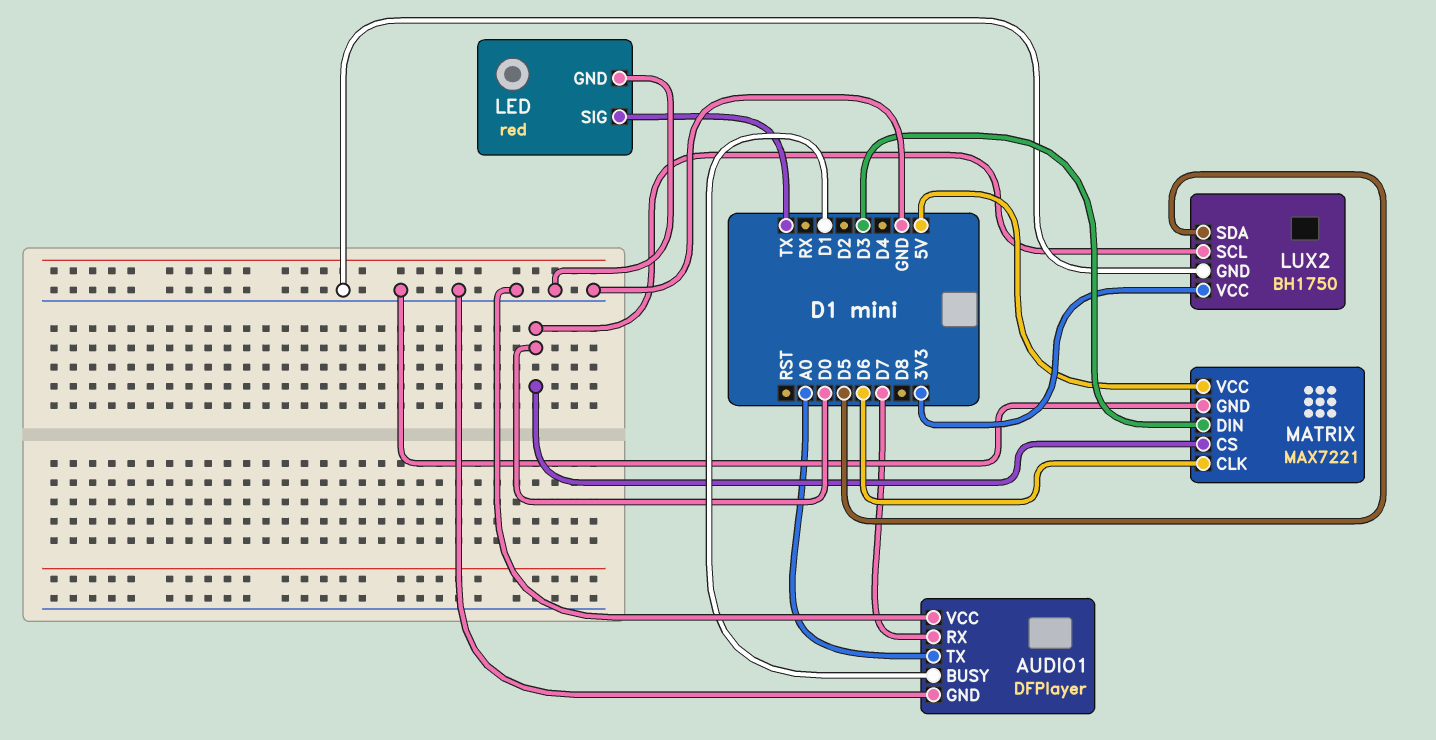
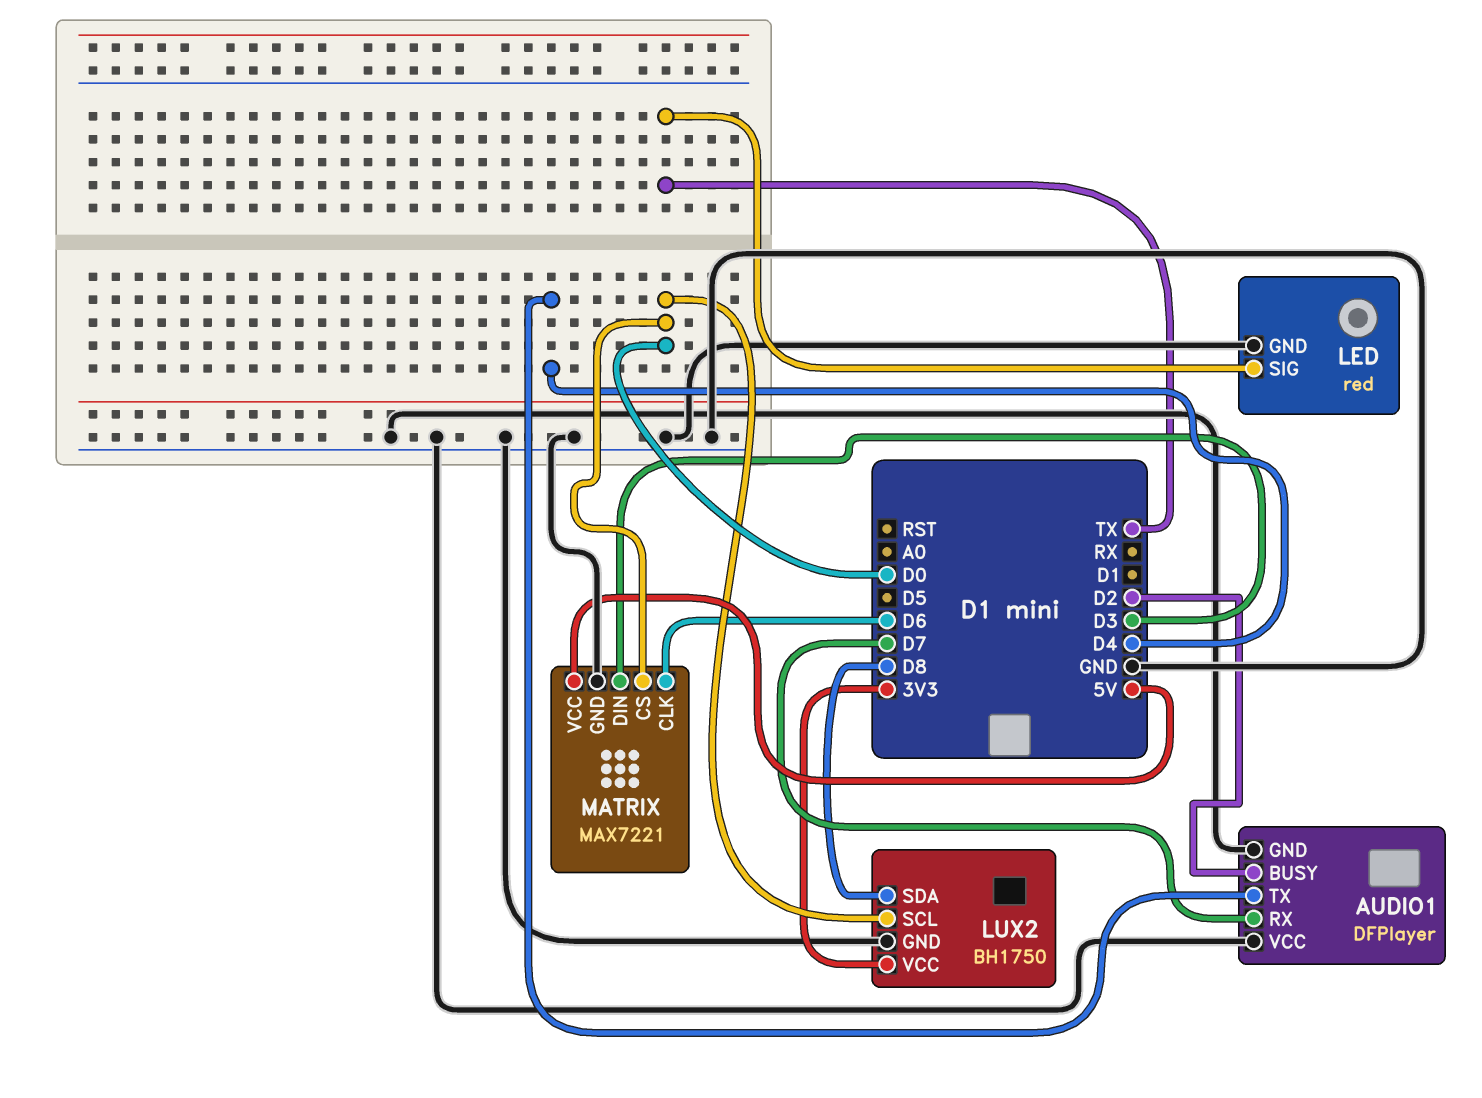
AUDIO1 pin BUSY: D1 -> D2
AUDIO1 pin TX: A0 -> D4
LUX2 pin SDA: D5 -> D8

